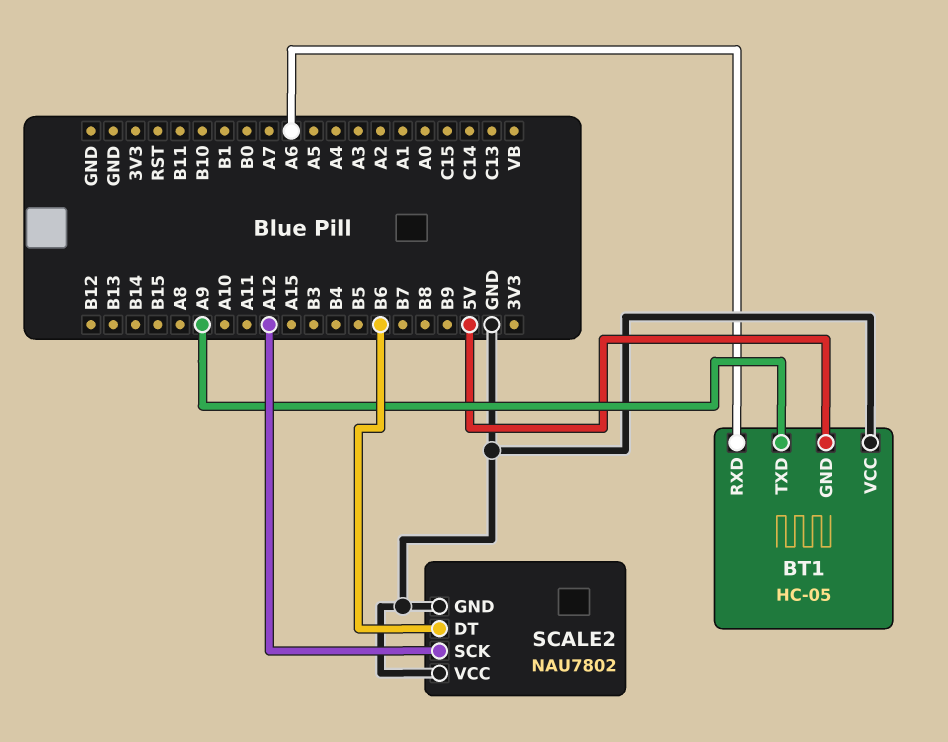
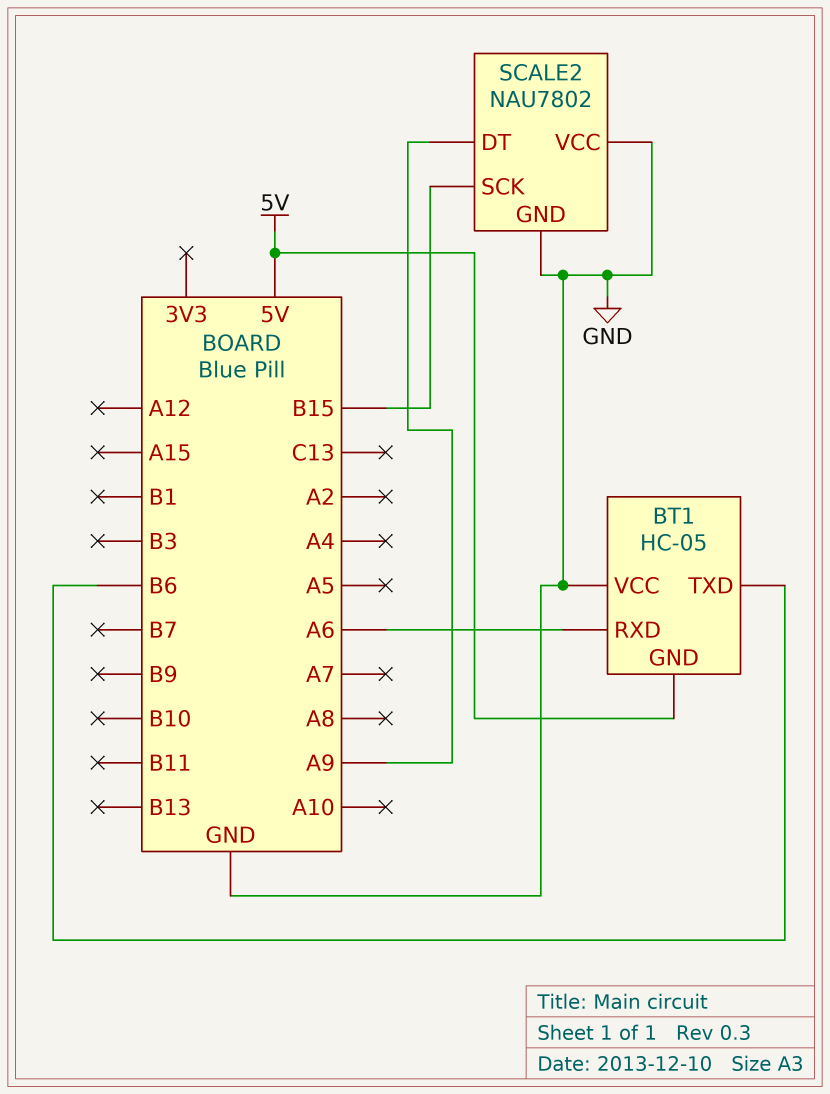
BT1 pin TXD: A9 -> B6
SCALE2 pin DT: B6 -> A9
SCALE2 pin SCK: A12 -> B15

